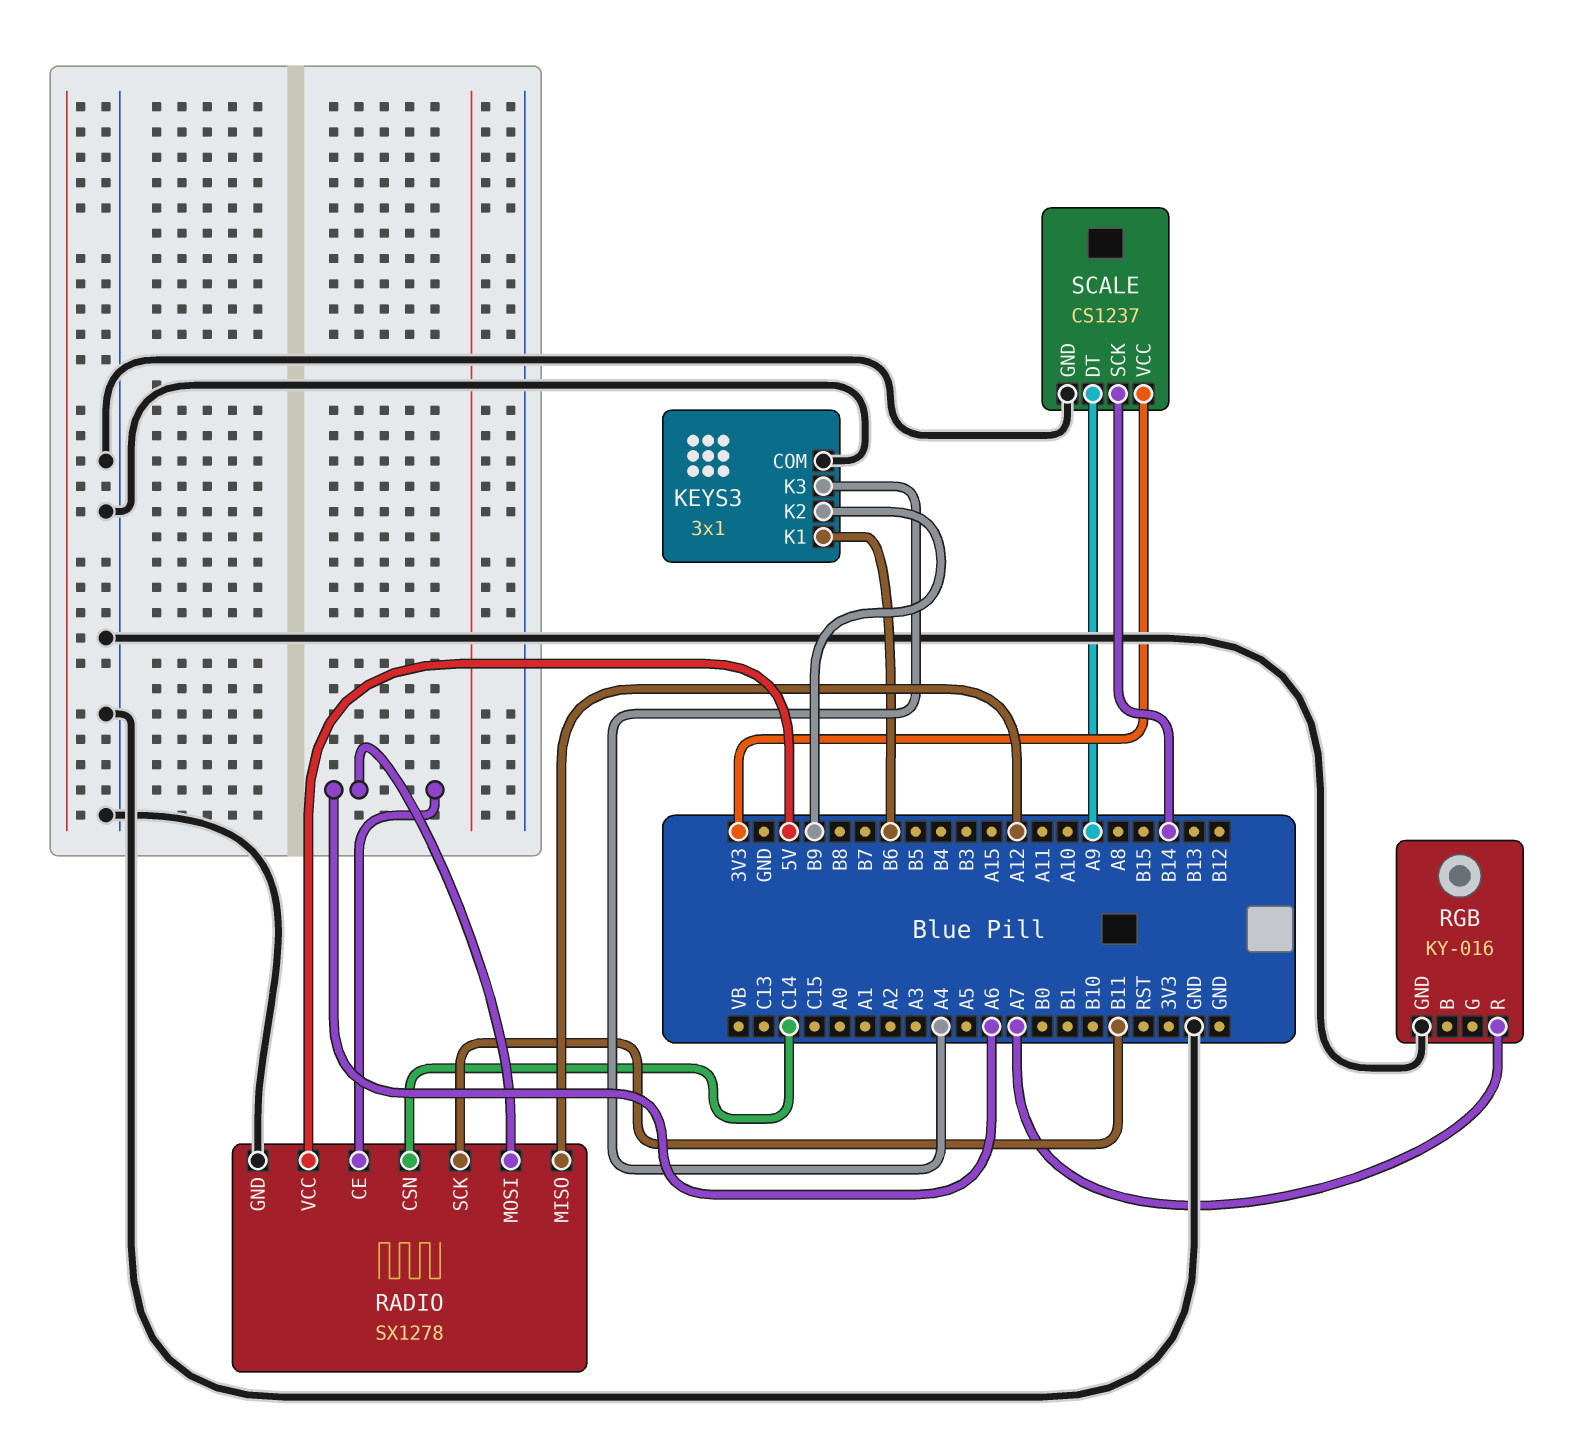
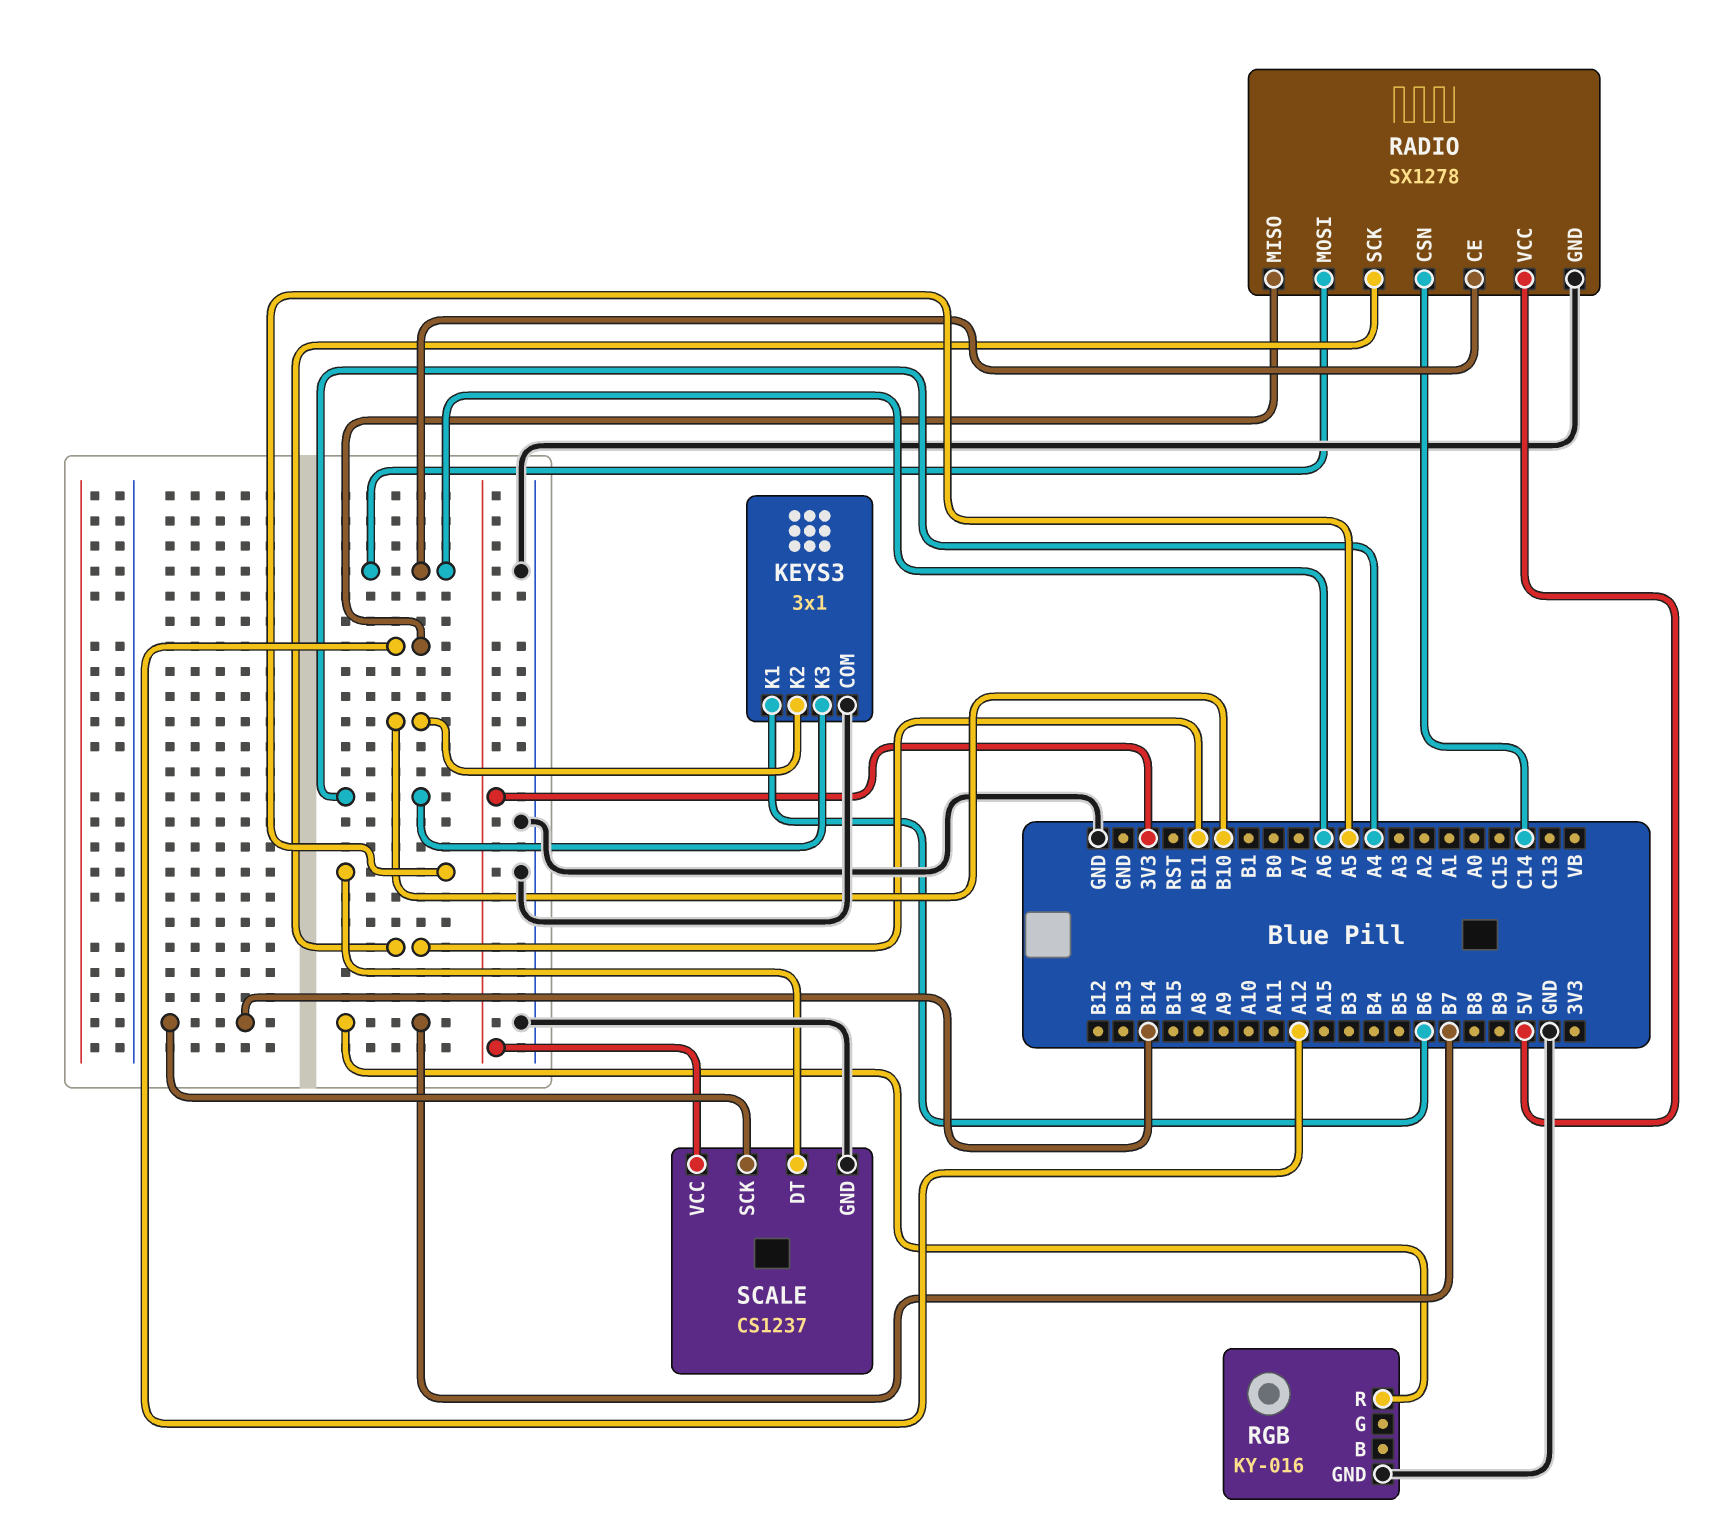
KEYS3 pin K2: B9 -> B10
RGB pin R: A7 -> B7
SCALE pin DT: A9 -> A5

